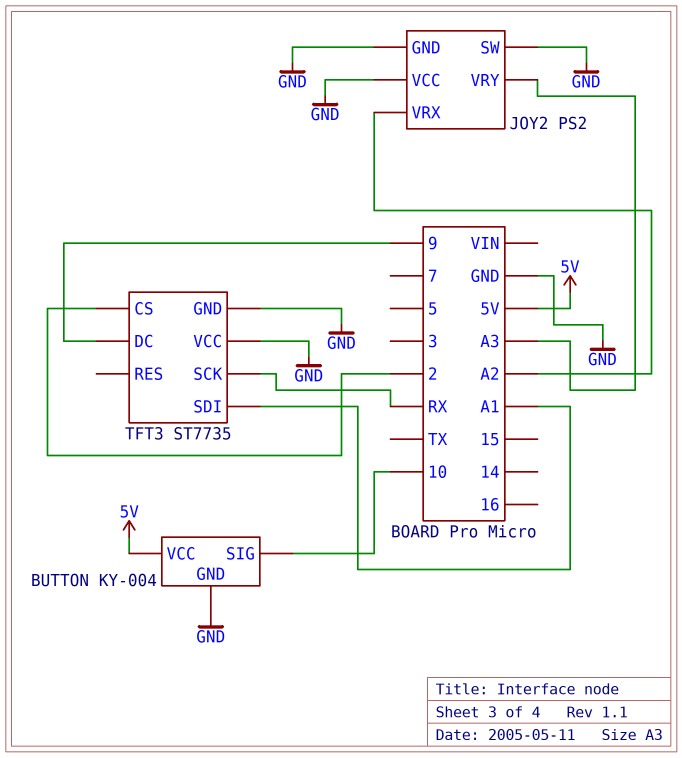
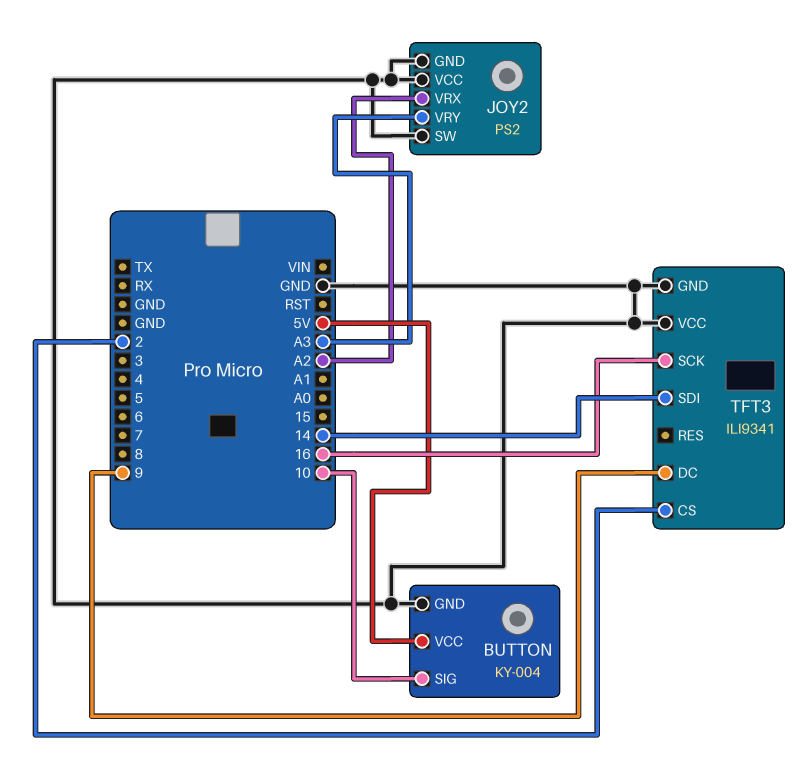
TFT3: ST7735 -> ILI9341
TFT3 pin SCK: RX -> 16
TFT3 pin SDI: A1 -> 14

